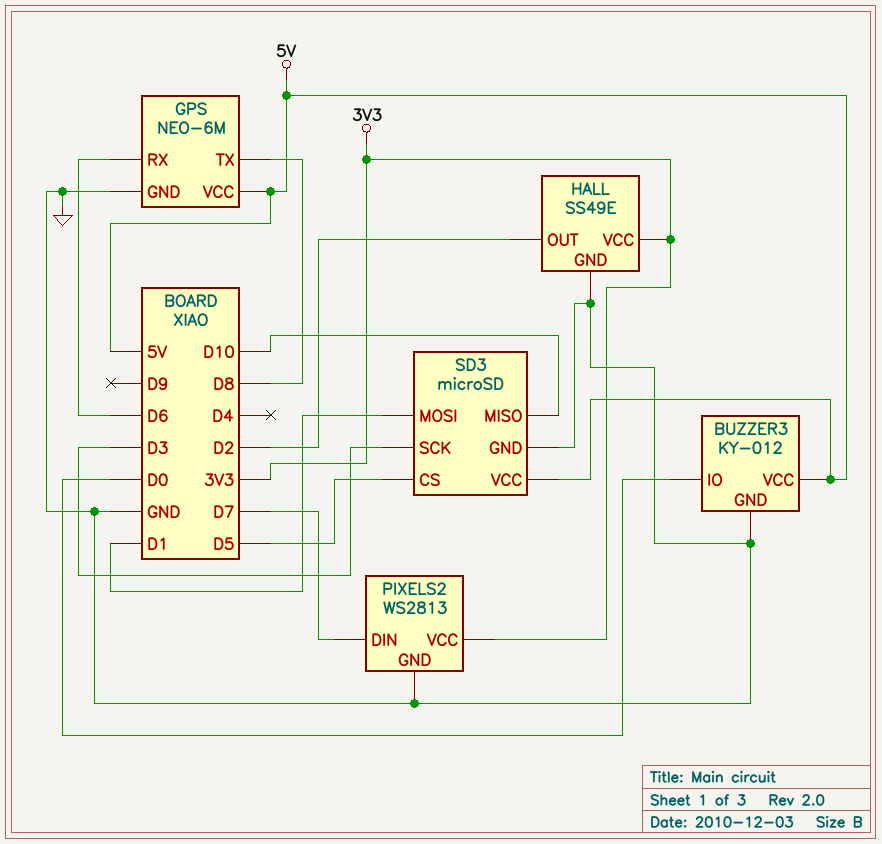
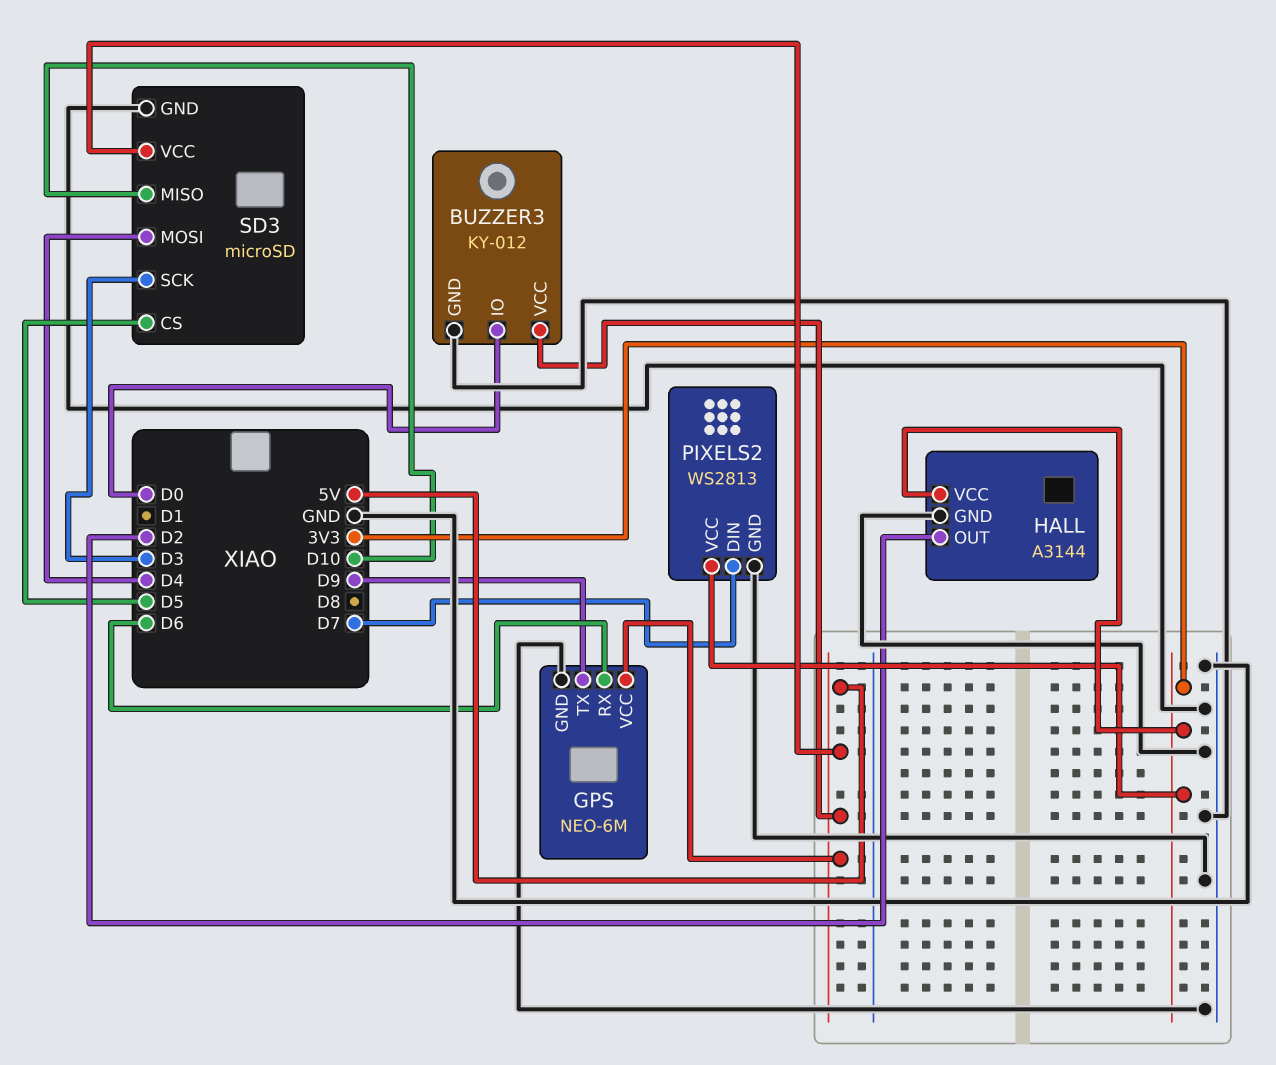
GPS pin TX: D8 -> D9
HALL: SS49E -> A3144
SD3 pin MOSI: D1 -> D4

